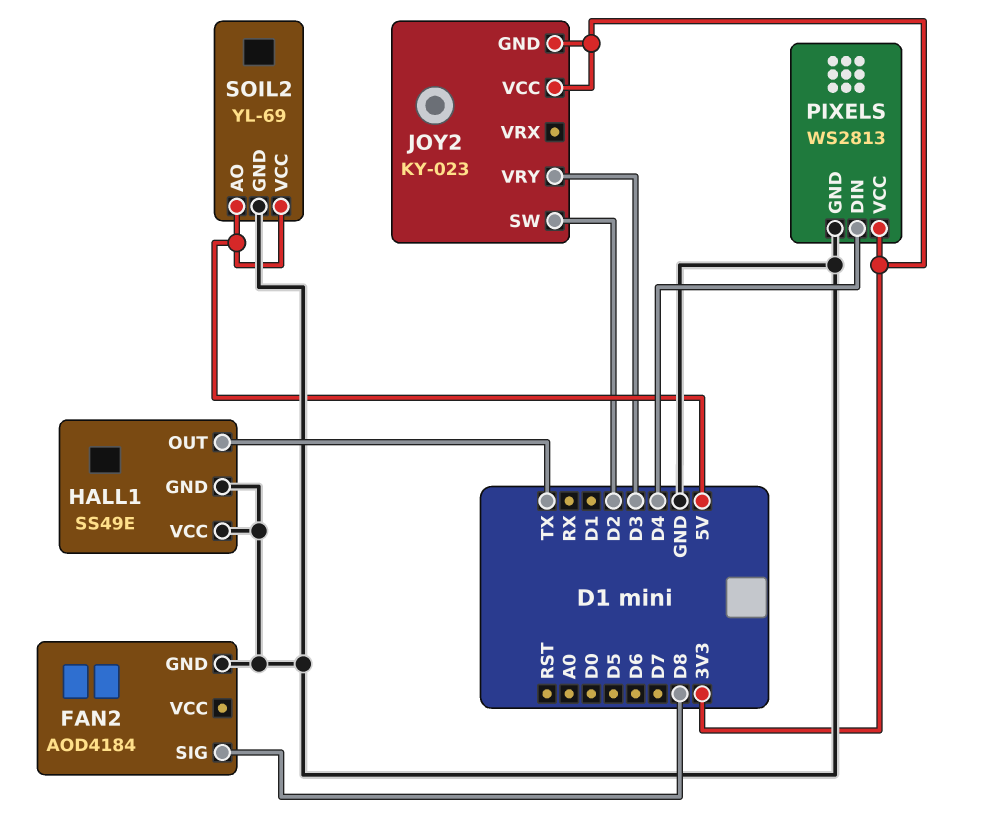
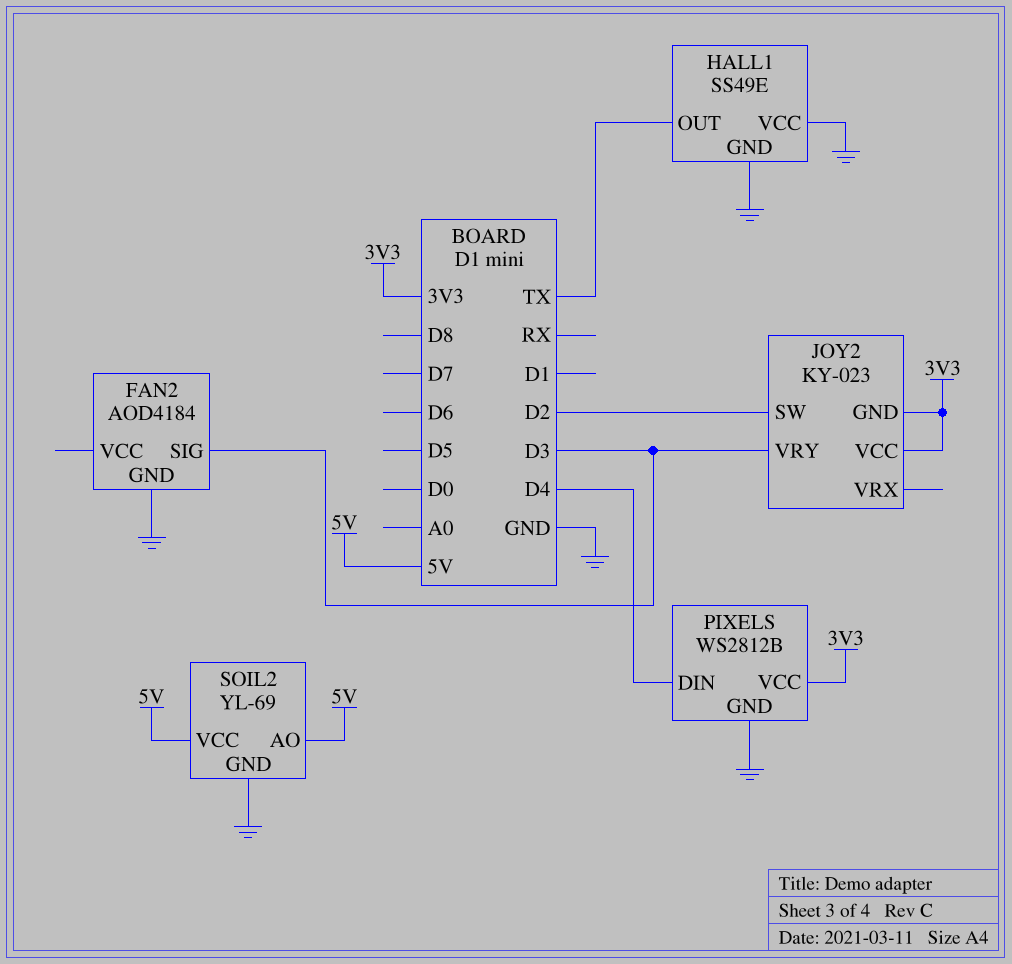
FAN2 pin SIG: D8 -> D3
PIXELS: WS2813 -> WS2812B

